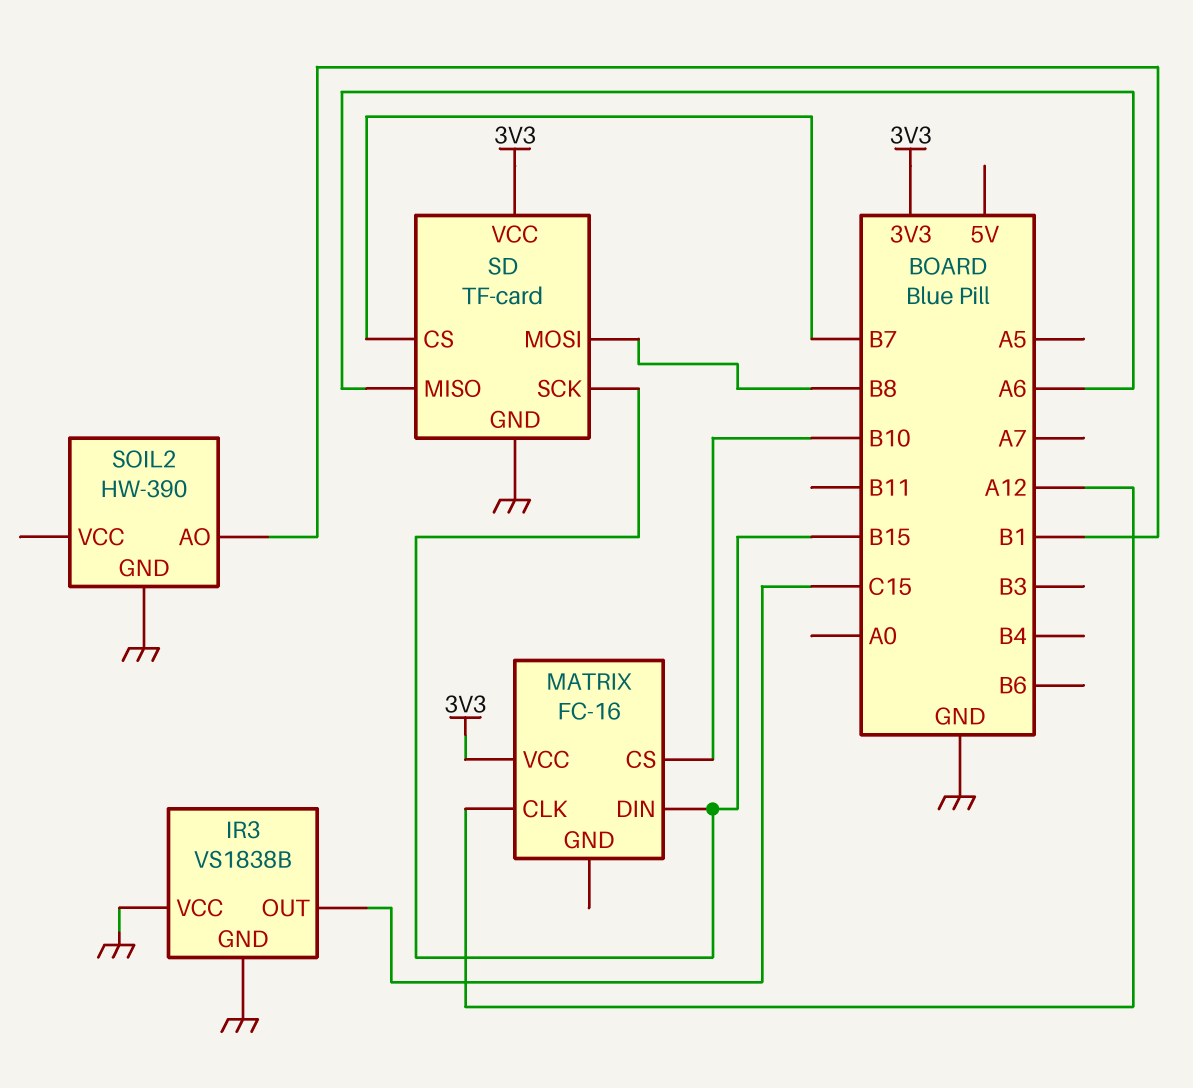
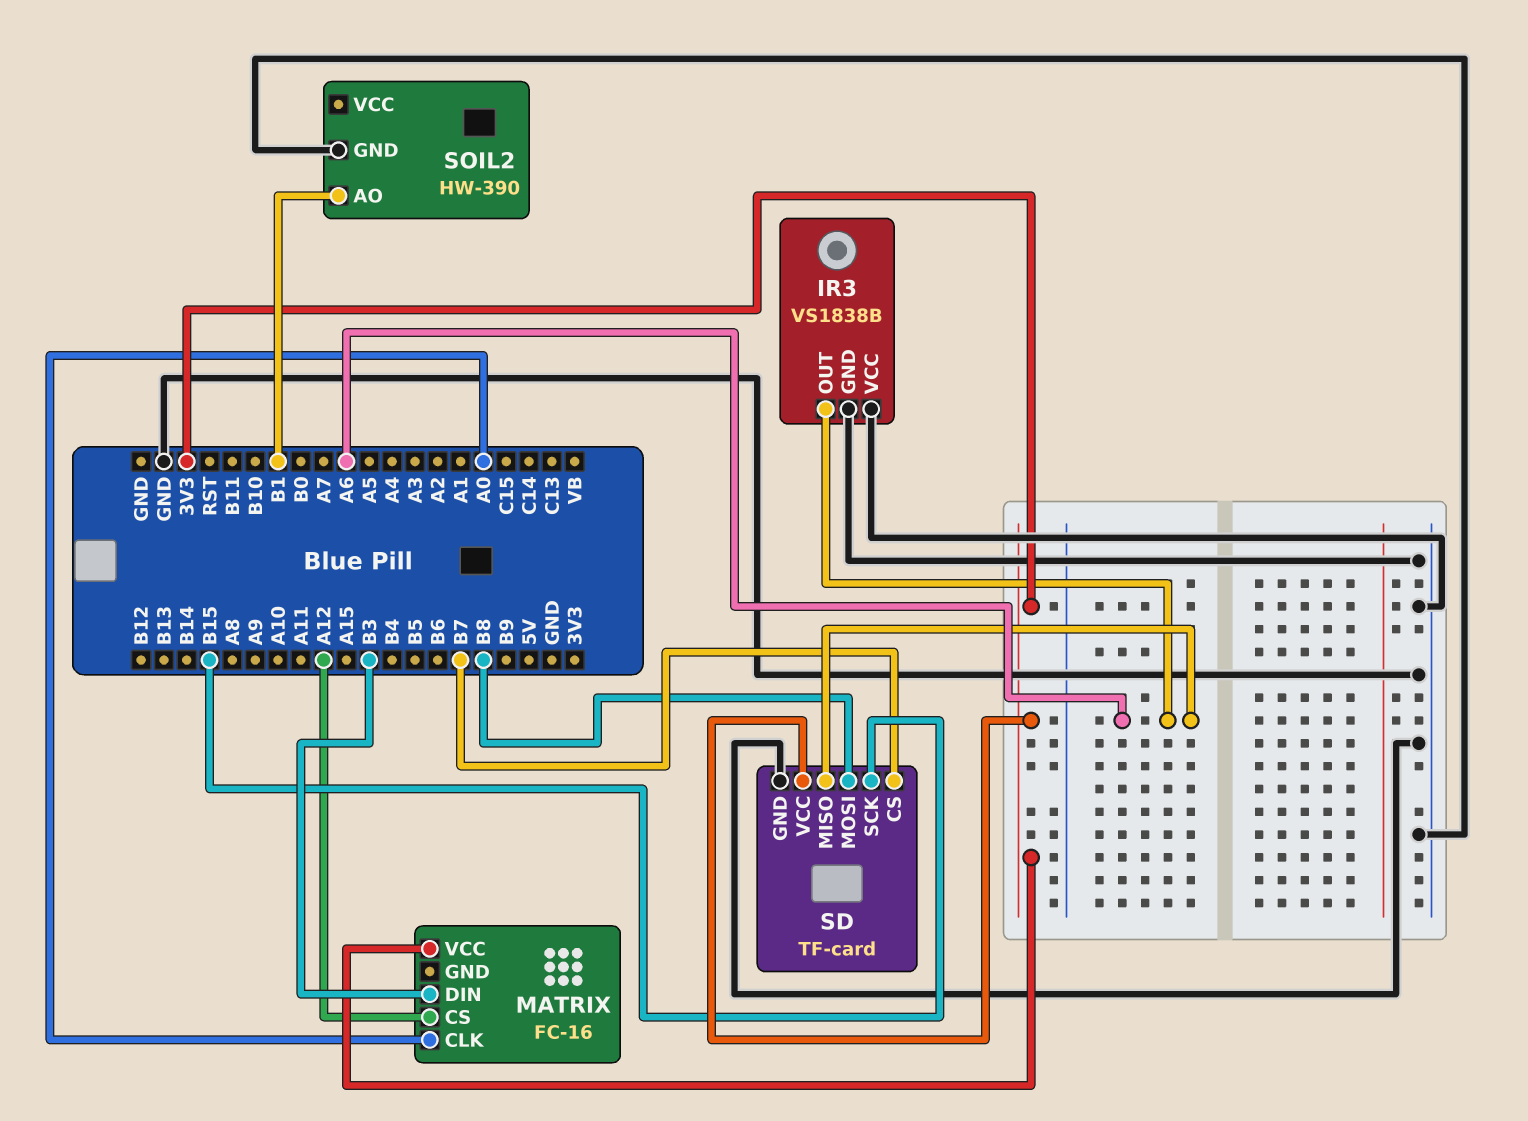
IR3 pin OUT: C15 -> A6
MATRIX pin CLK: A12 -> A0
MATRIX pin CS: B10 -> A12
MATRIX pin DIN: B15 -> B3

